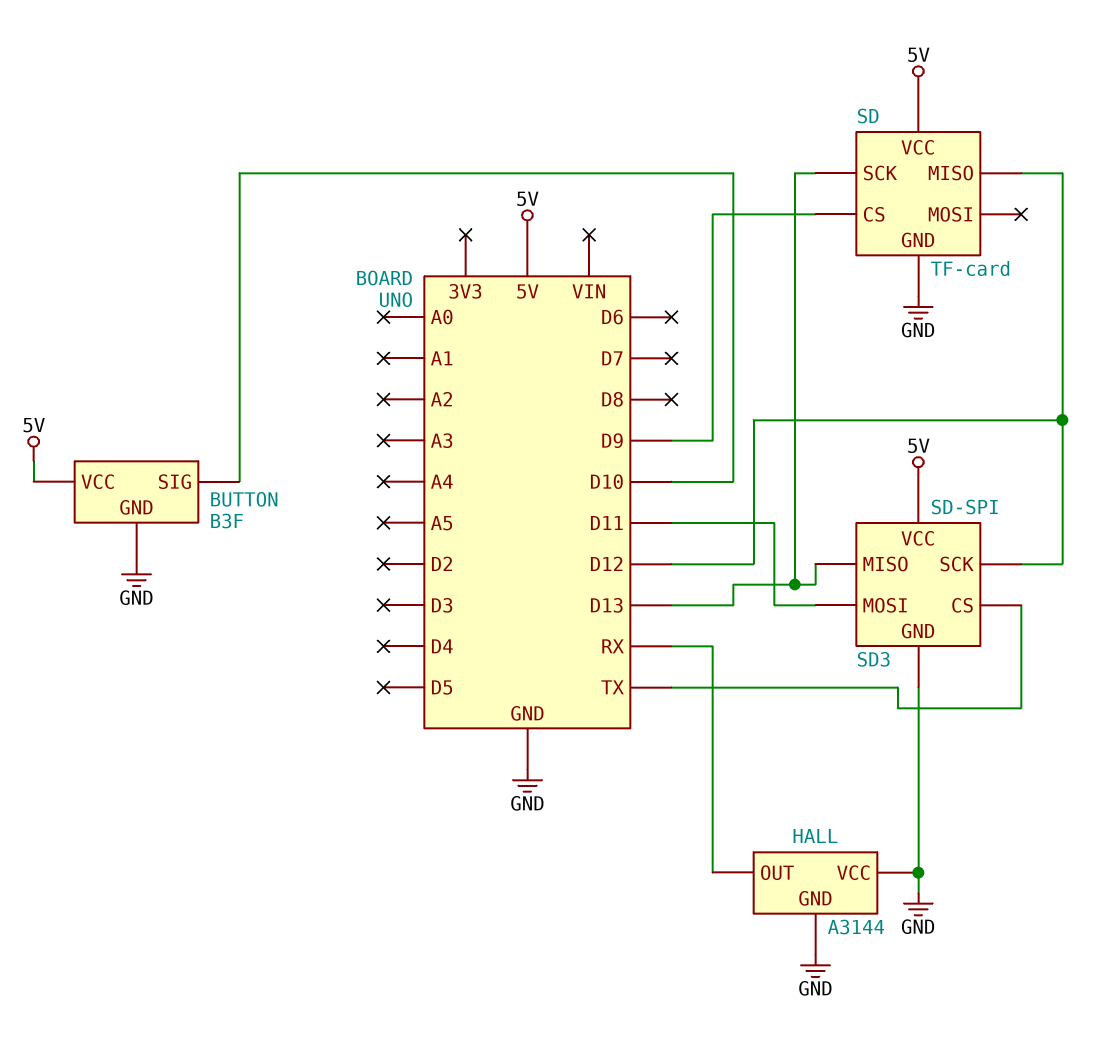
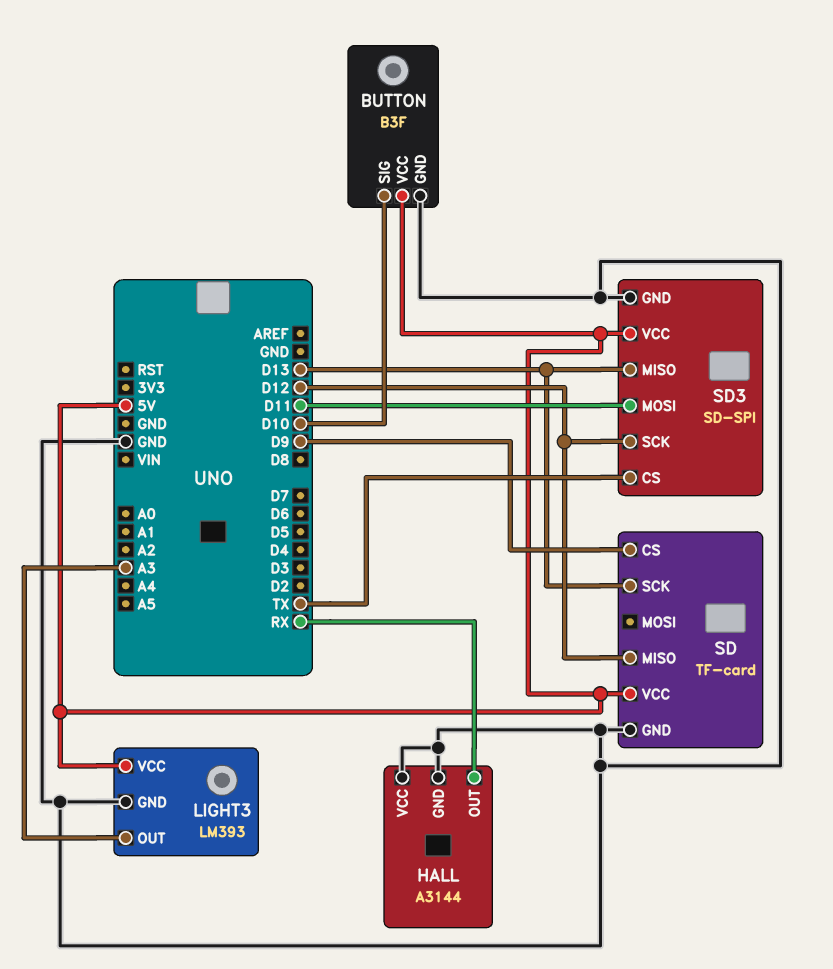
LIGHT3: none -> LM393
LIGHT3 pin GND: none -> GND
LIGHT3 pin OUT: none -> A3
LIGHT3 pin VCC: none -> 5V

